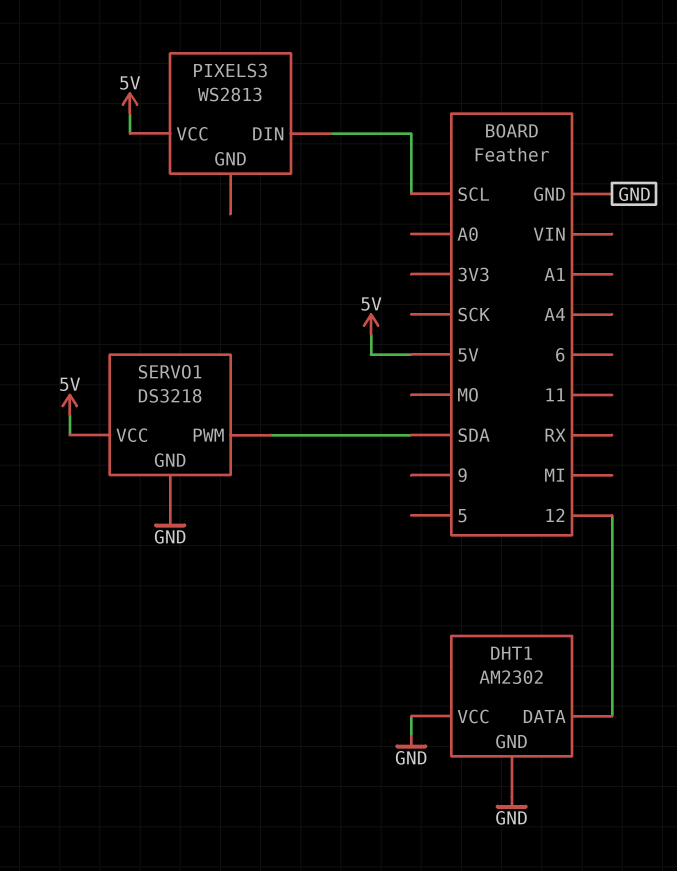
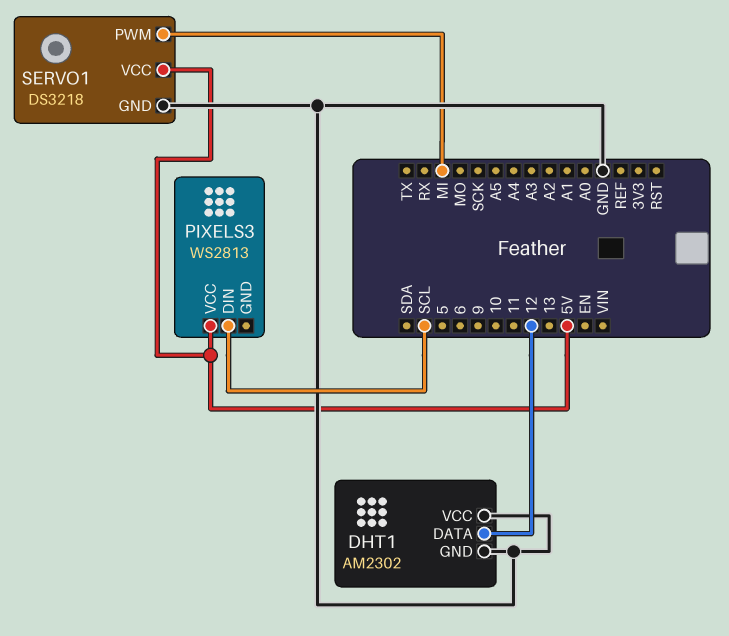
SERVO1 pin PWM: SDA -> MI

